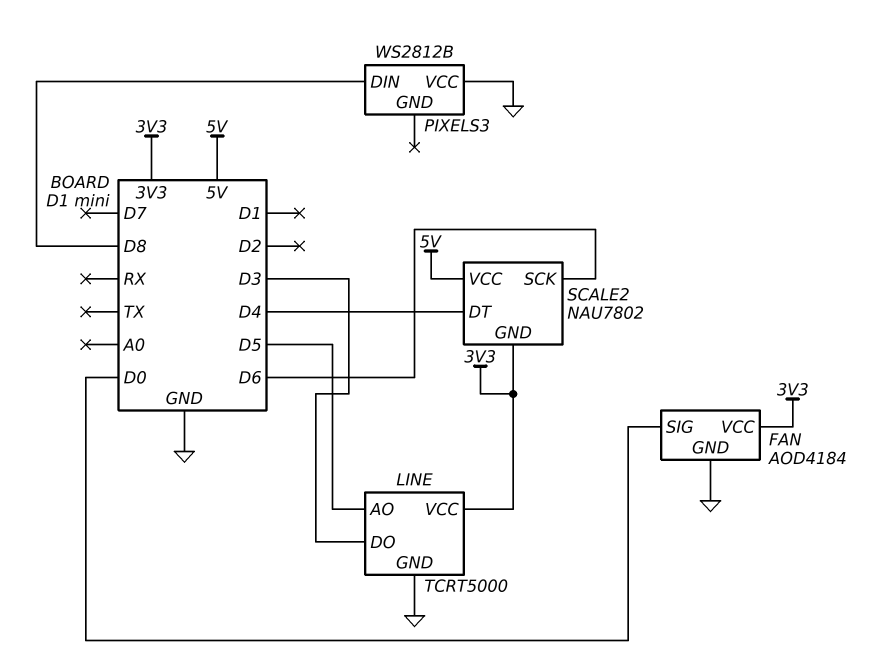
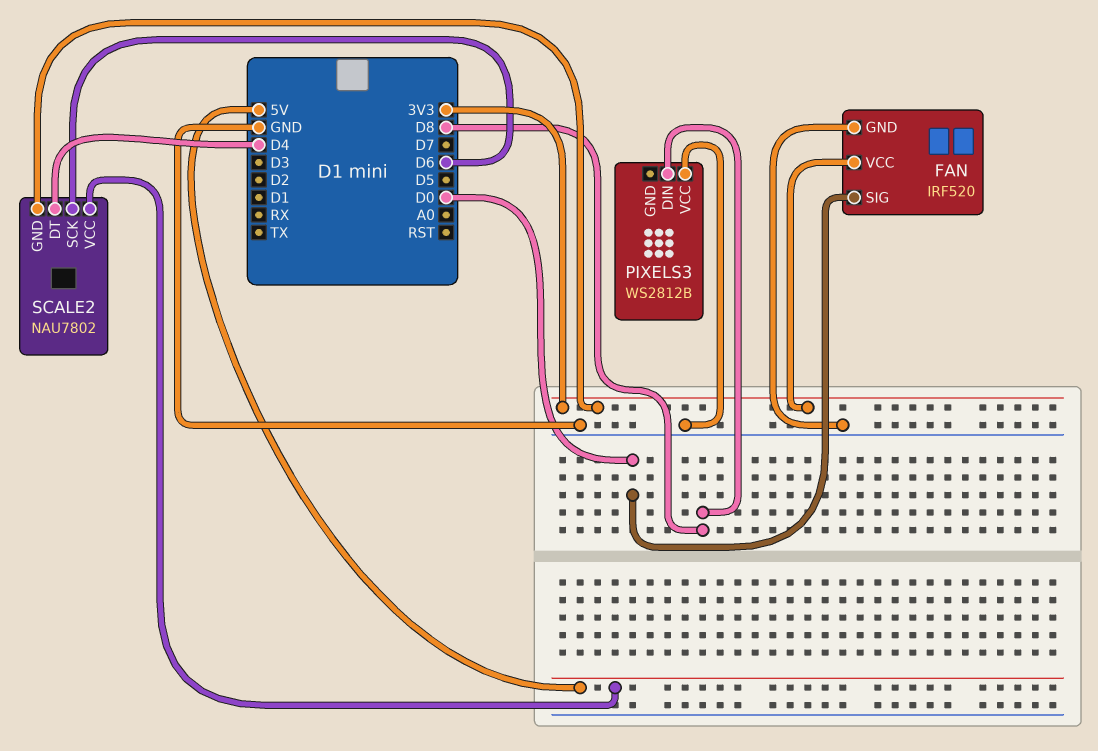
FAN: AOD4184 -> IRF520
LINE: TCRT5000 -> none
LINE pin AO: D5 -> none
LINE pin DO: D3 -> none
LINE pin GND: GND -> none
LINE pin VCC: 3V3 -> none

